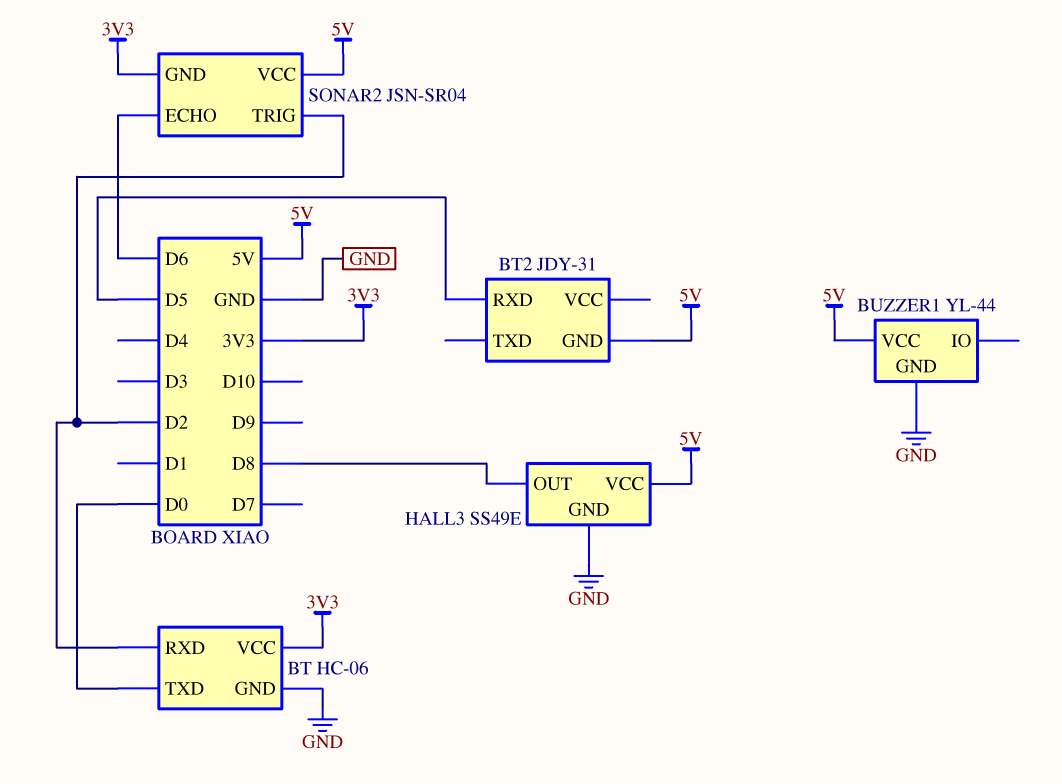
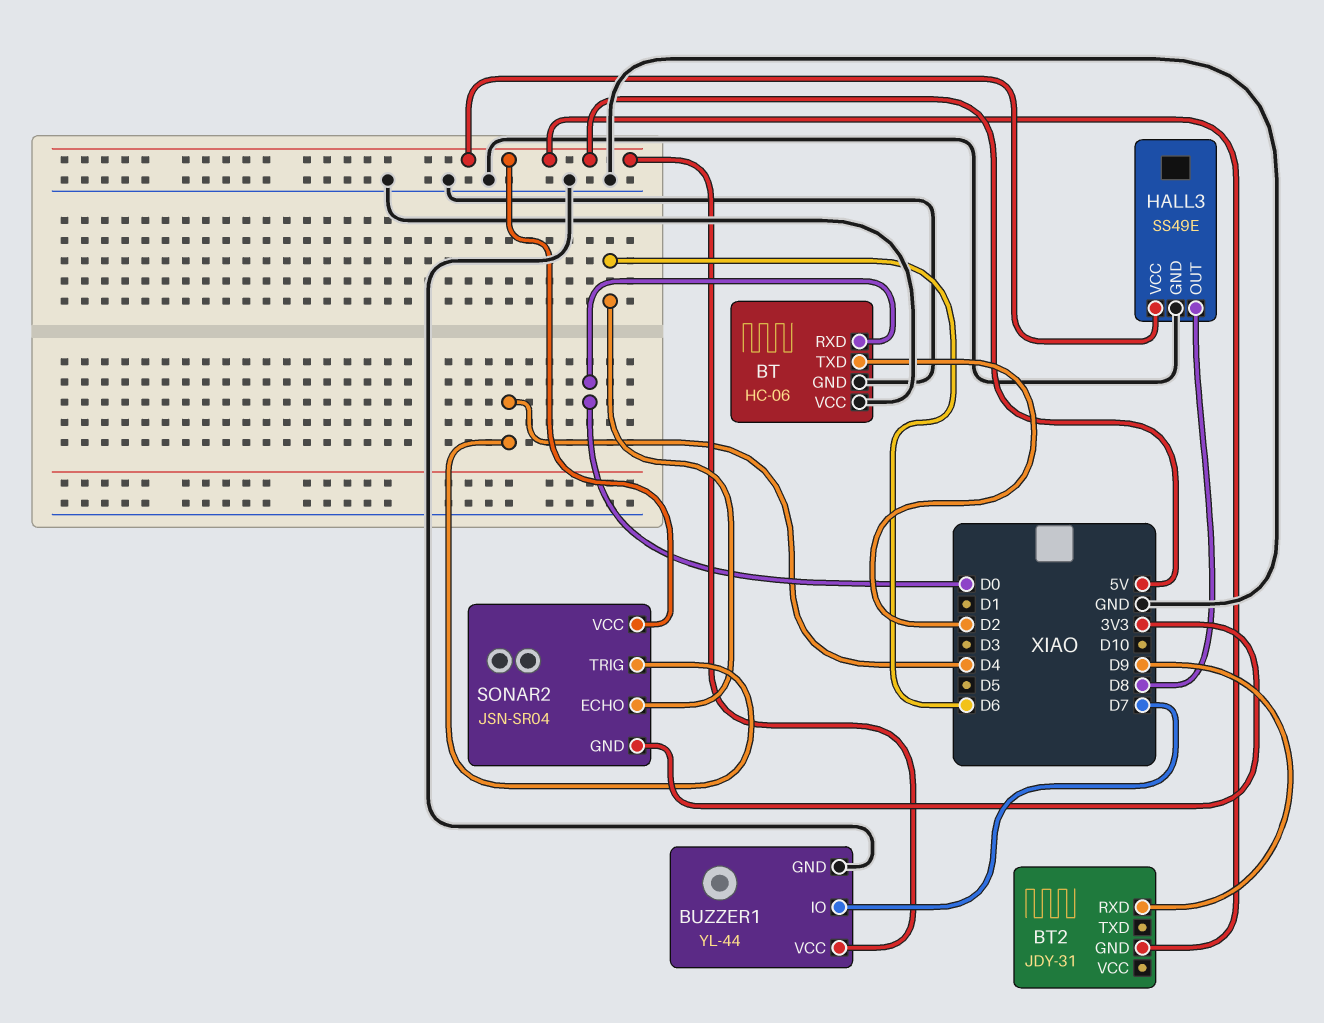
BT pin RXD: D2 -> D0
BT pin TXD: D0 -> D2
BT pin VCC: 3V3 -> GND
BT2 pin RXD: D5 -> D9
BUZZER1 pin IO: none -> D7
SONAR2 pin TRIG: D2 -> D4

